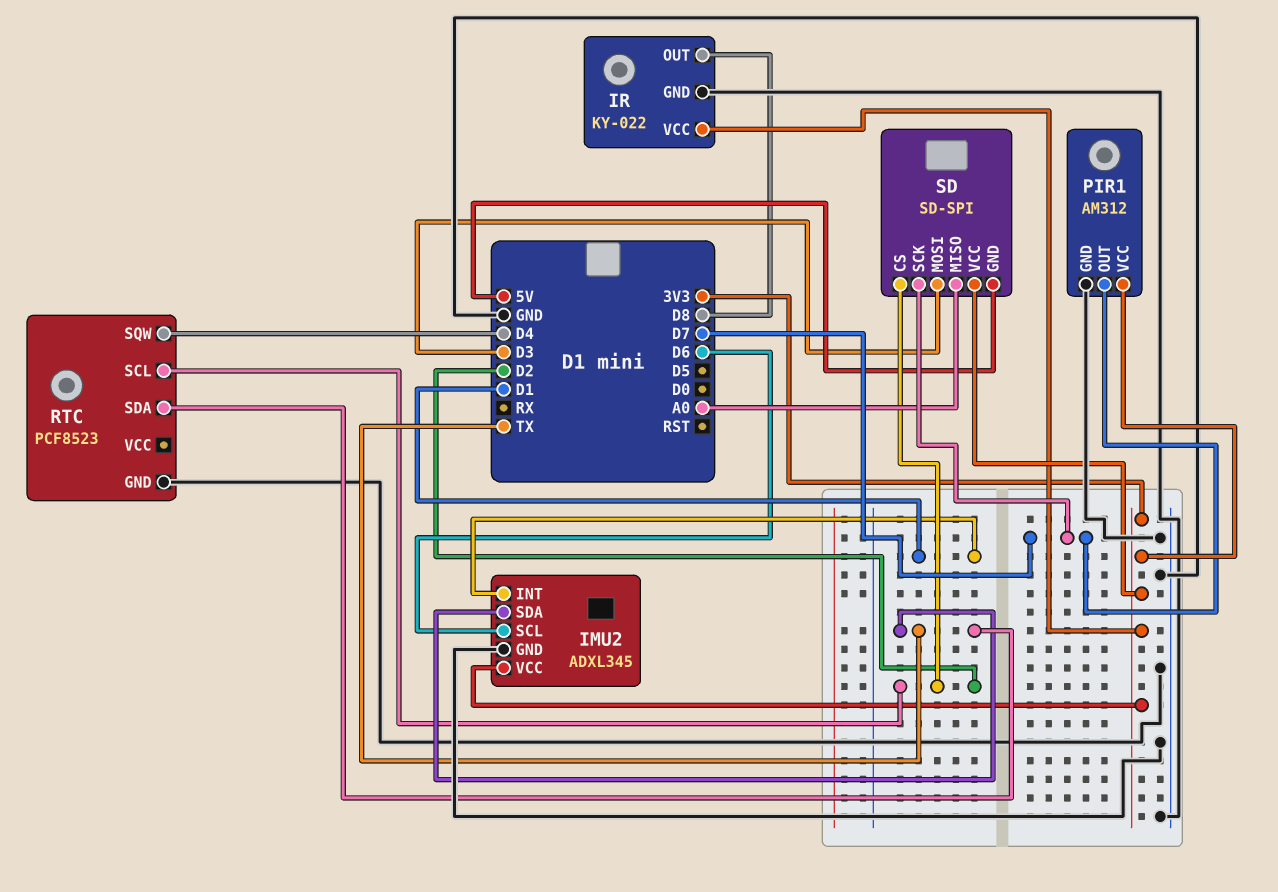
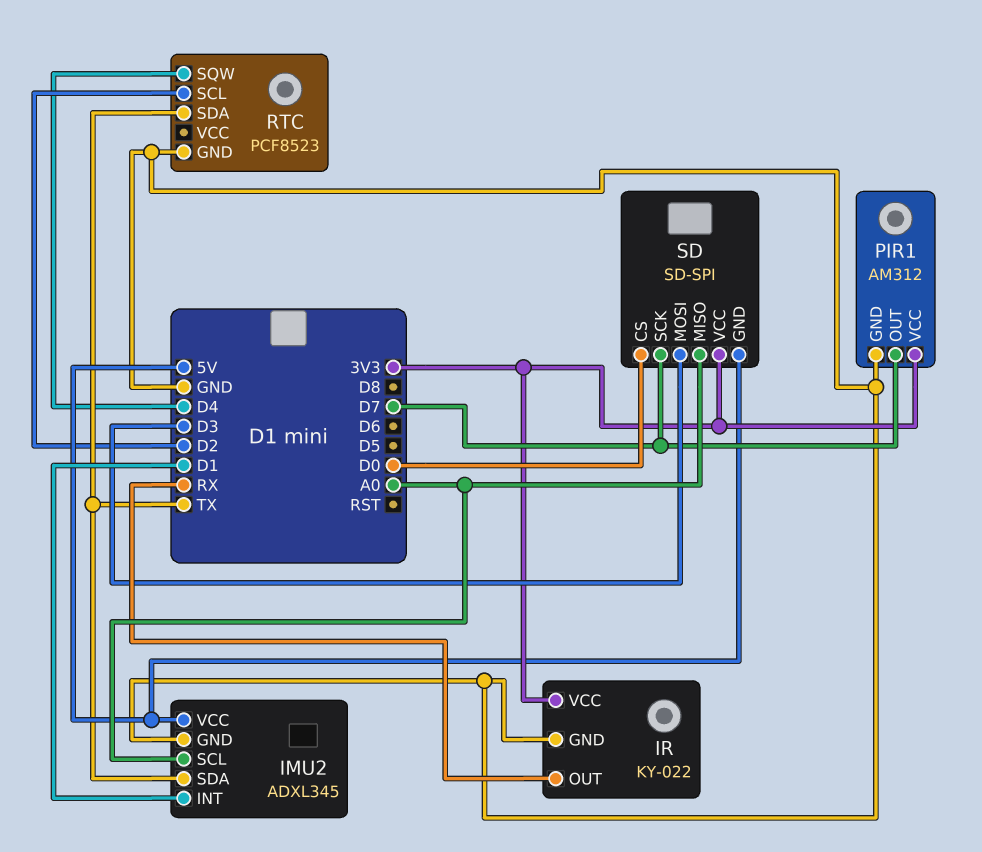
IMU2 pin SCL: D6 -> A0
IMU2 pin VCC: 3V3 -> 5V
IR pin OUT: D8 -> RX
SD pin CS: D2 -> D0

